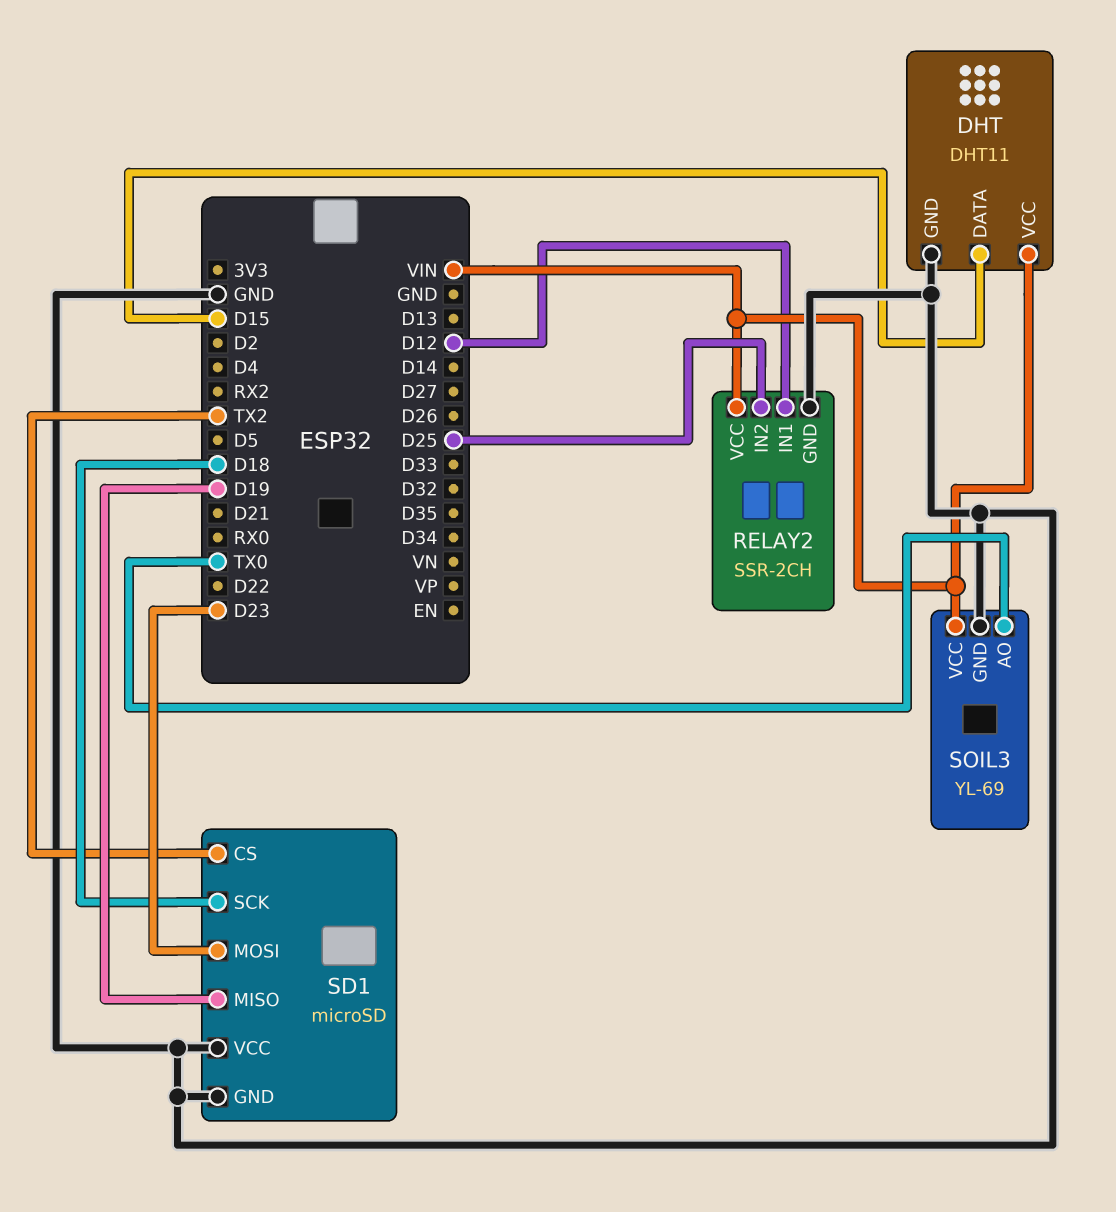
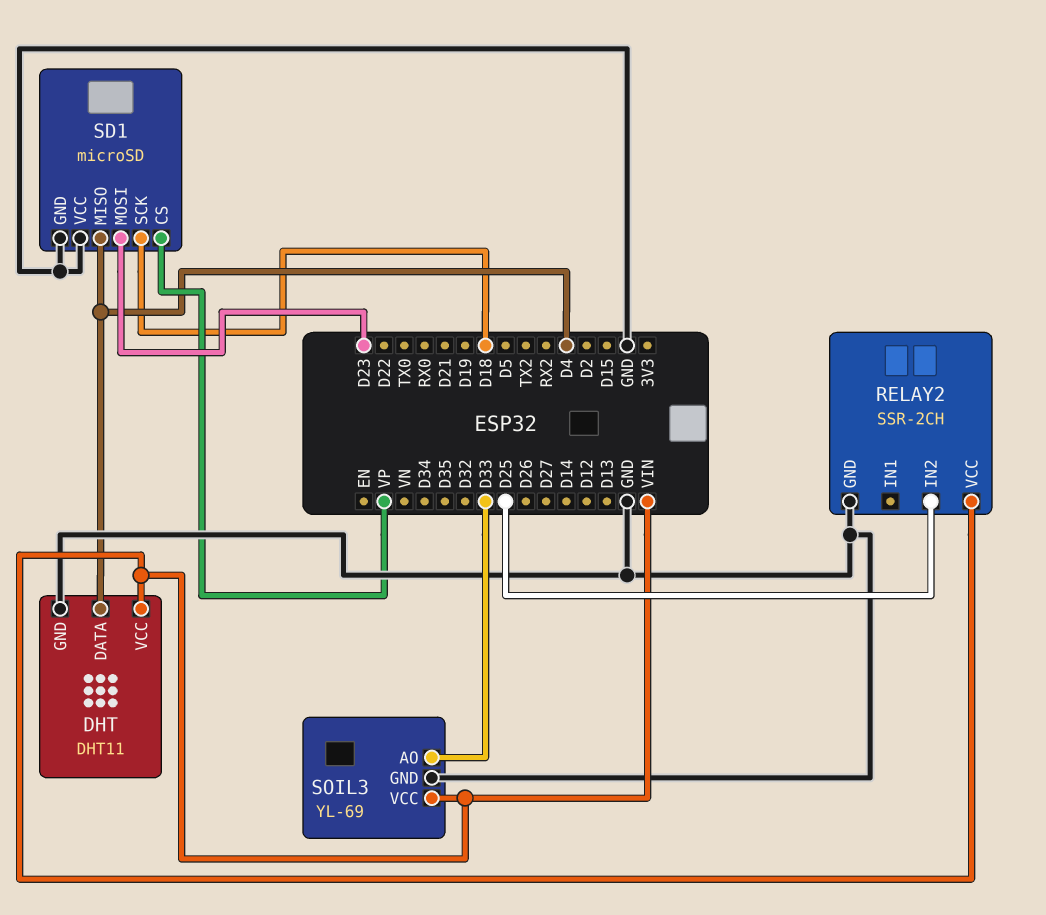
DHT pin DATA: D15 -> D4
RELAY2 pin IN1: D12 -> none
SD1 pin CS: TX2 -> VP
SD1 pin MISO: D19 -> D4
SOIL3 pin AO: TX0 -> D33

